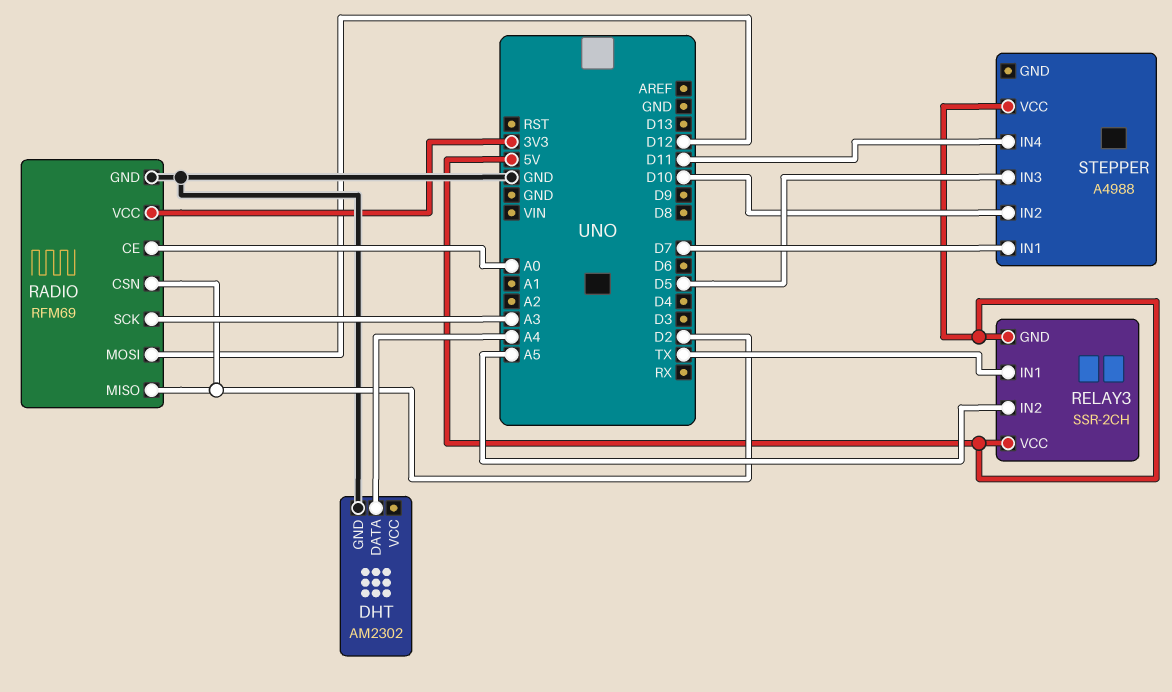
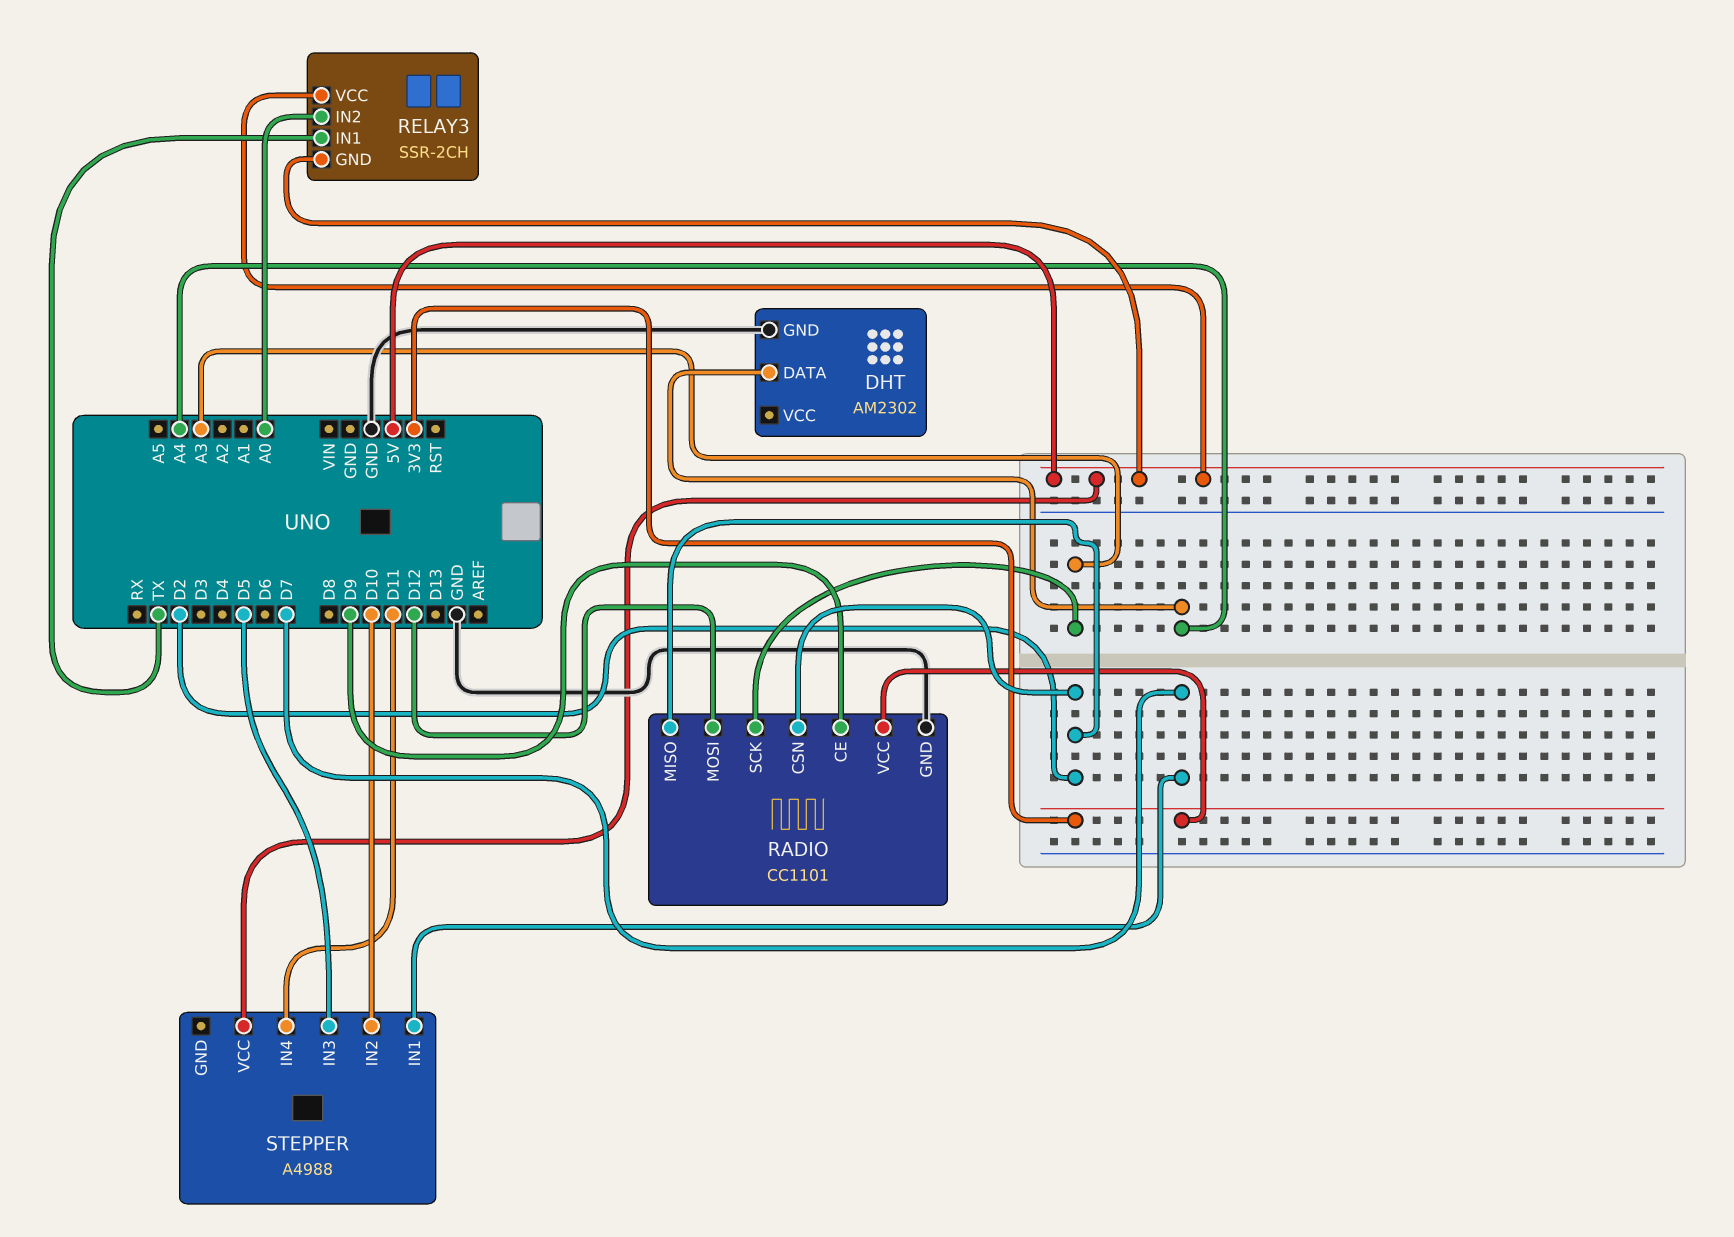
RADIO: RFM69 -> CC1101
RADIO pin CE: A0 -> D9
RELAY3 pin IN2: A5 -> A0

